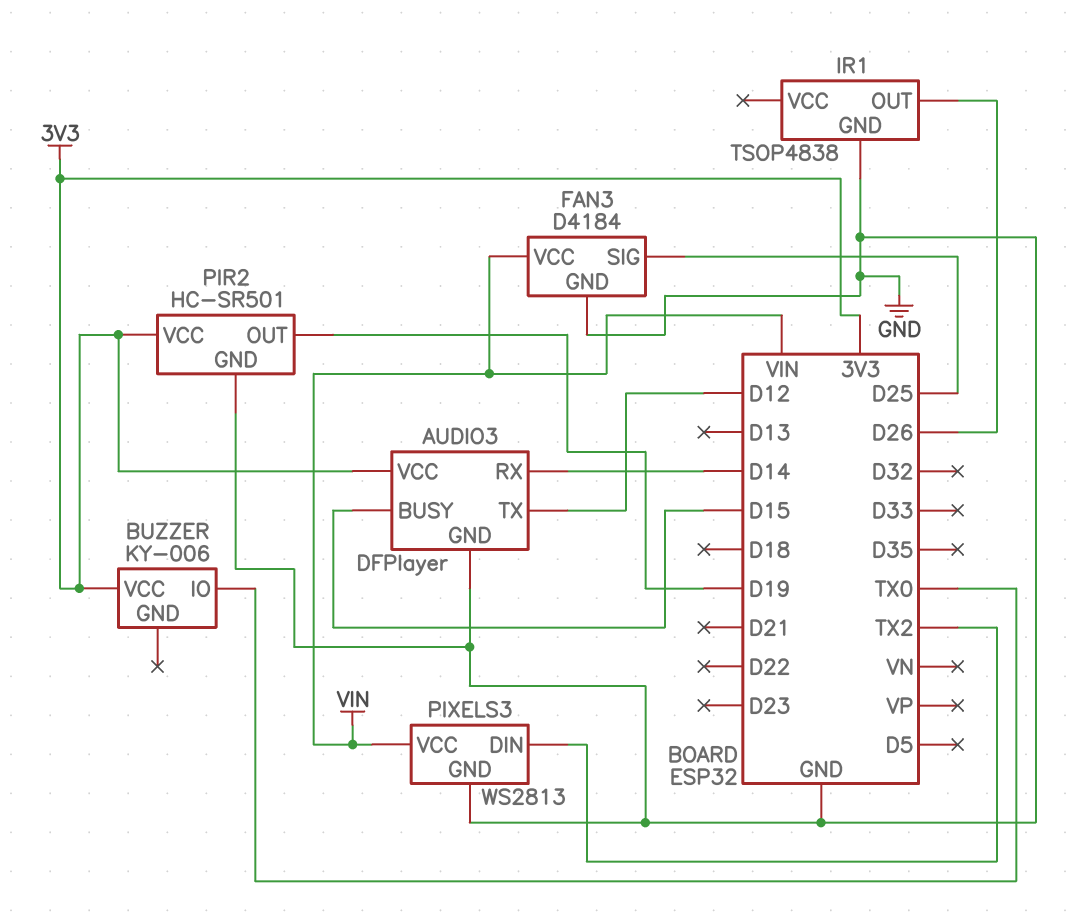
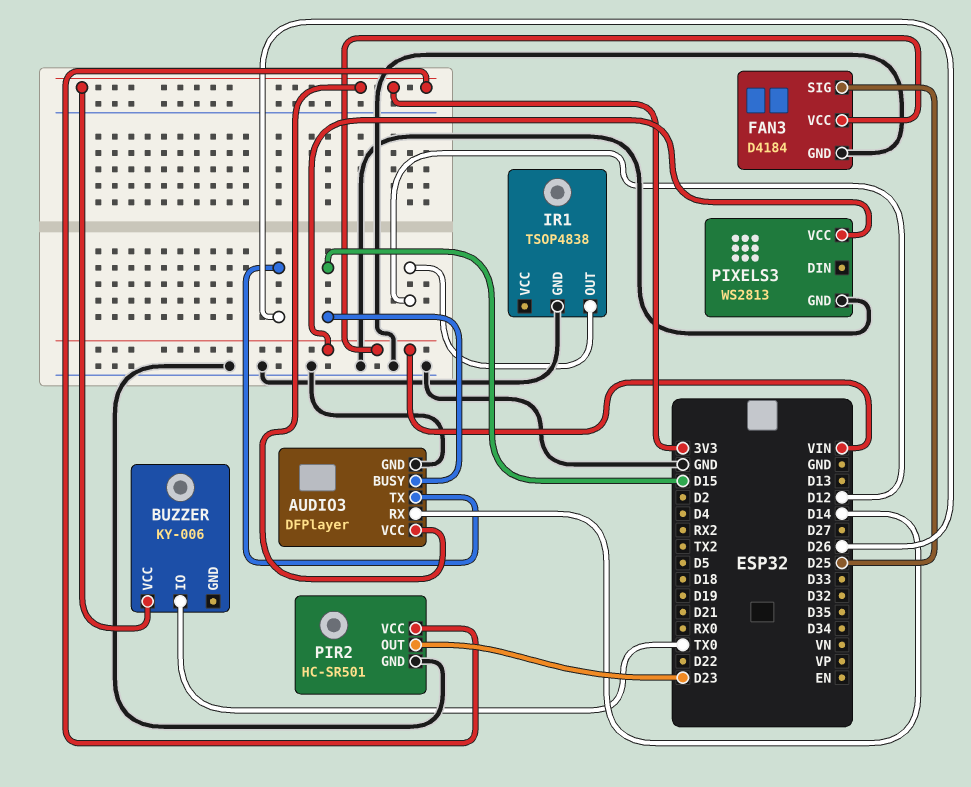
AUDIO3 pin TX: D12 -> D26
IR1 pin OUT: D26 -> D12
PIR2 pin OUT: D19 -> D23
PIXELS3 pin DIN: TX2 -> none

